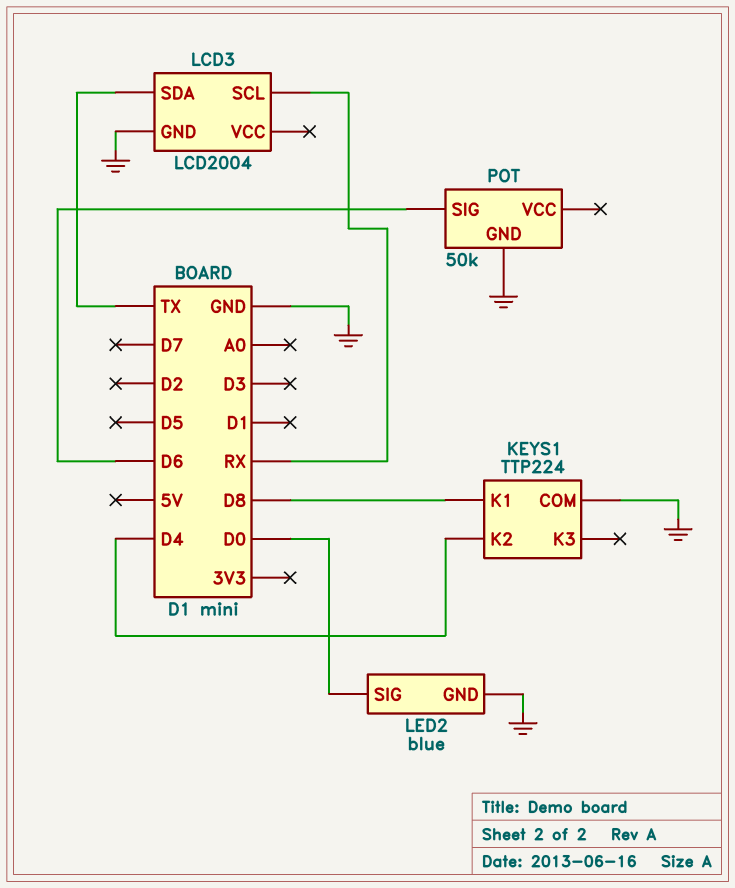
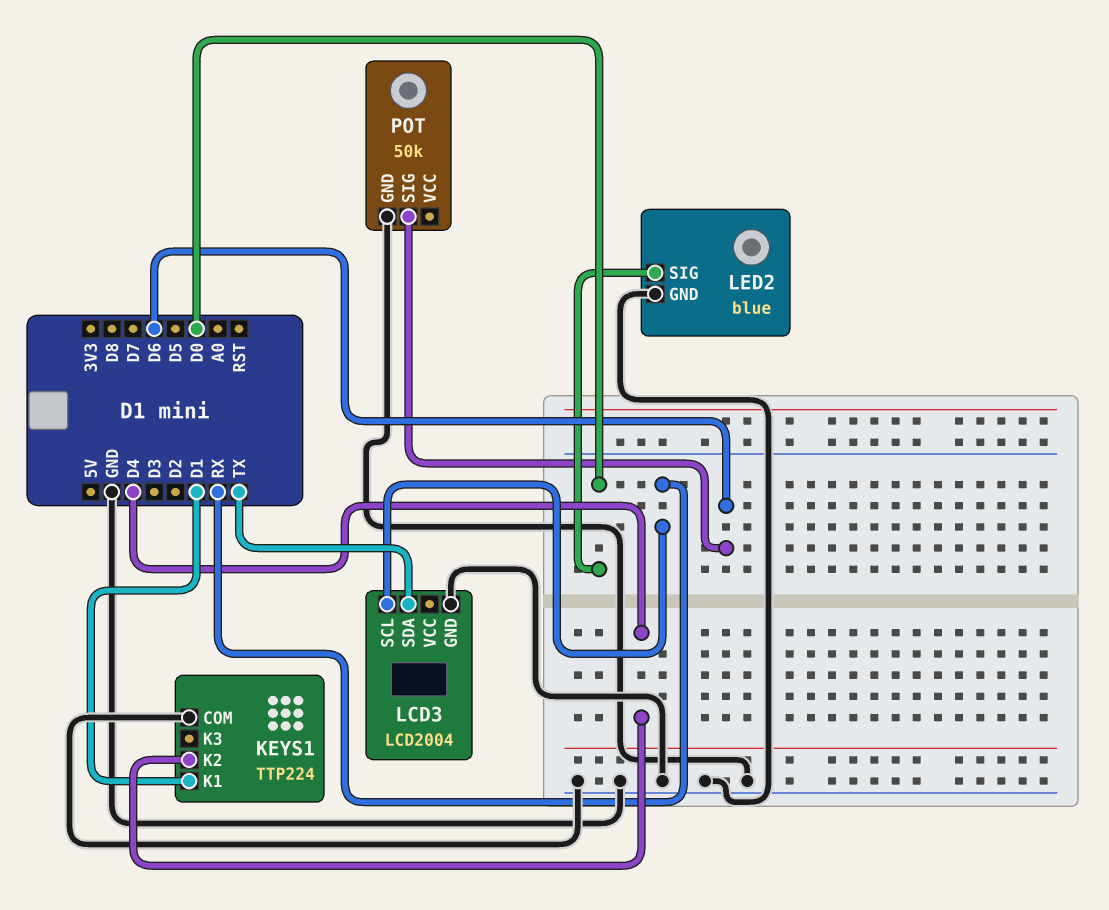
KEYS1 pin K1: D8 -> D1

